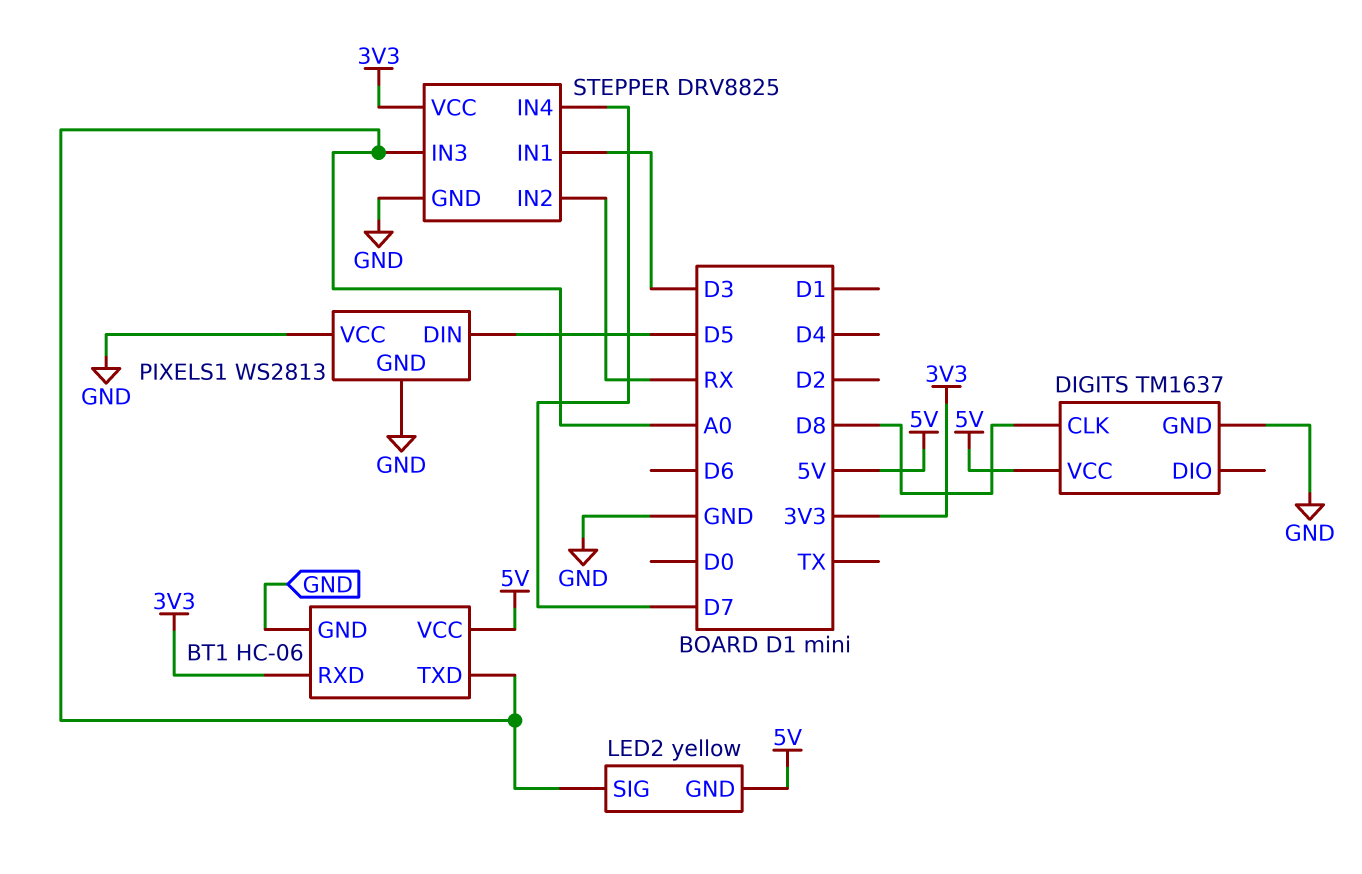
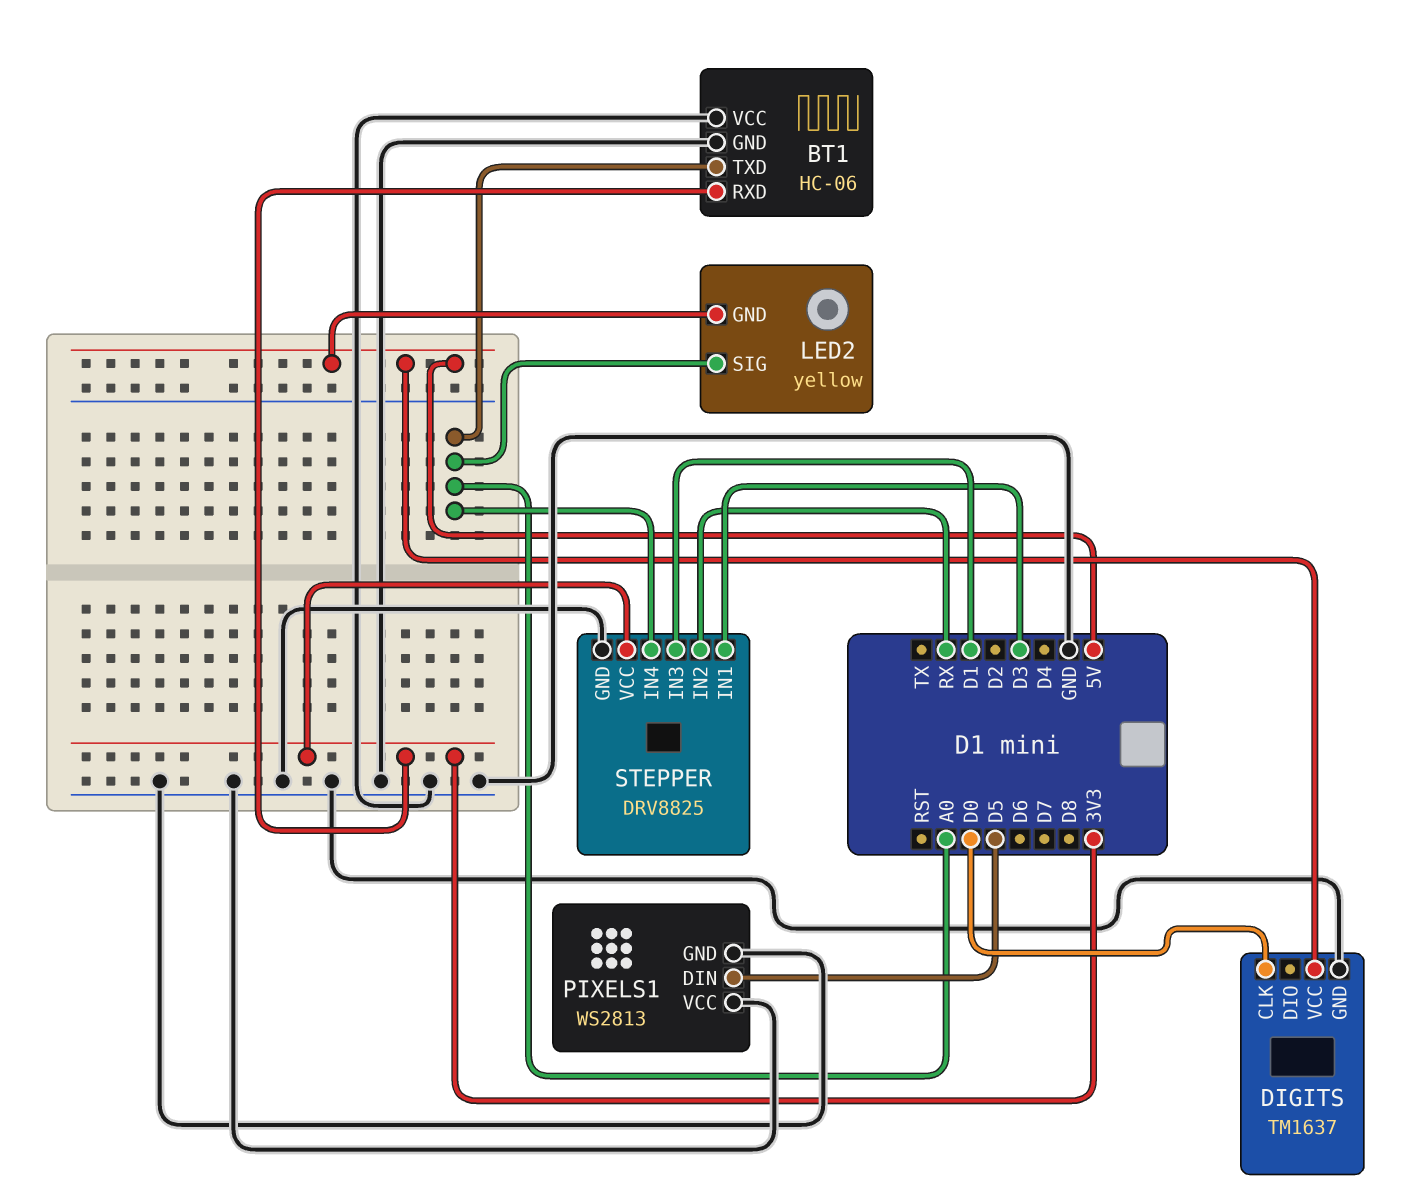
BT1 pin VCC: 5V -> GND
DIGITS pin CLK: D8 -> D0
STEPPER pin IN3: A0 -> D1
STEPPER pin IN4: D7 -> A0

